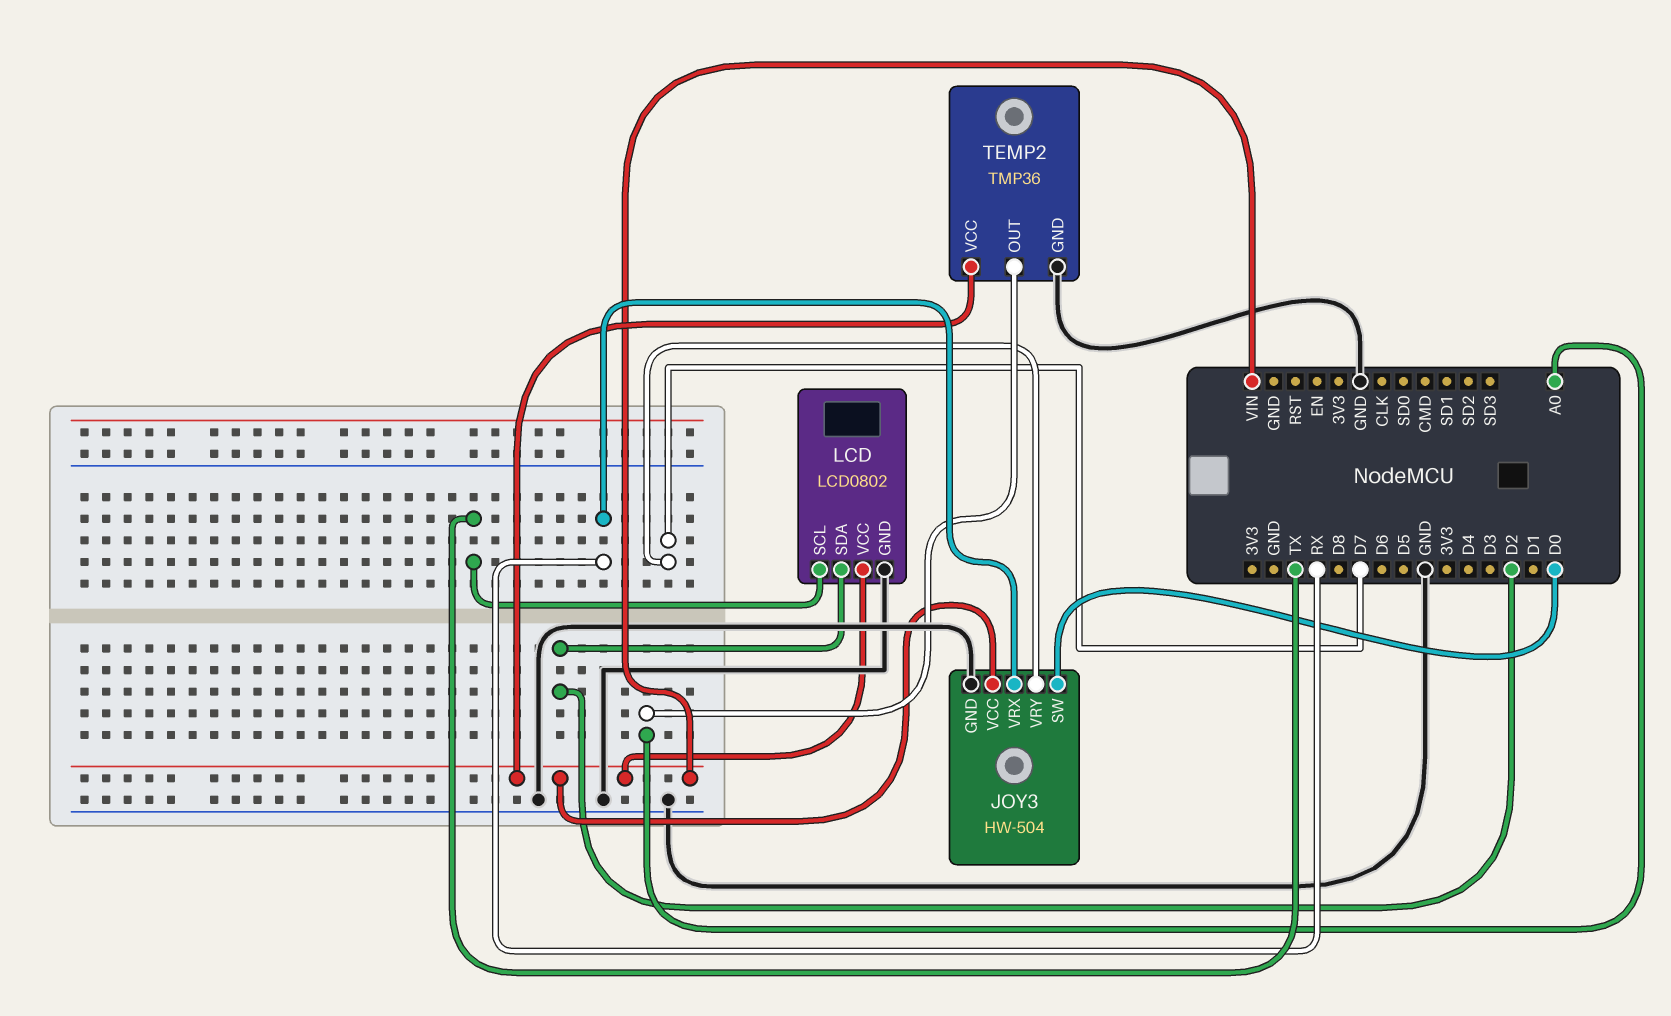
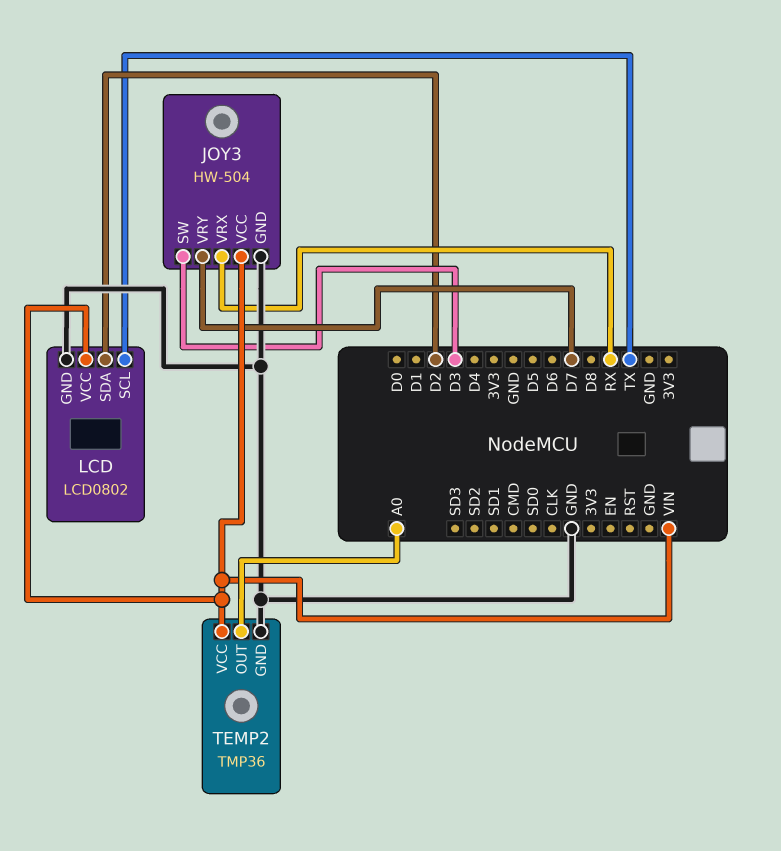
JOY3 pin SW: D0 -> D3

